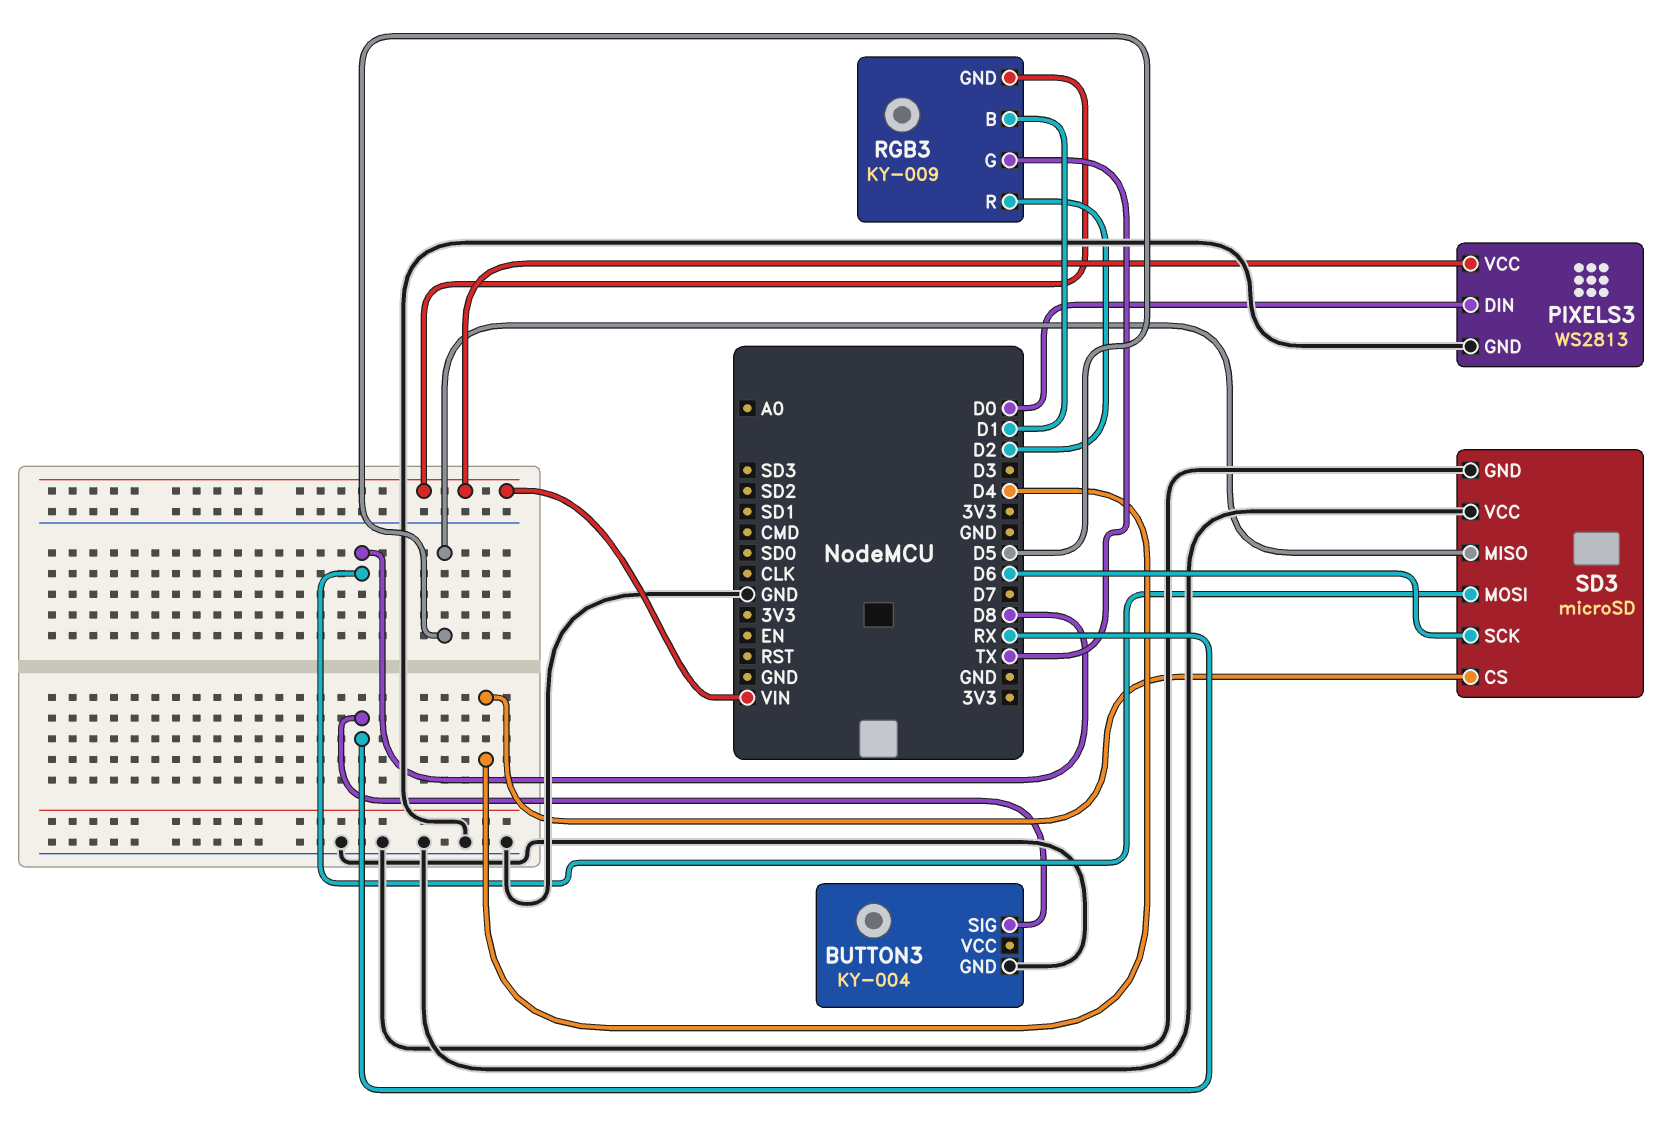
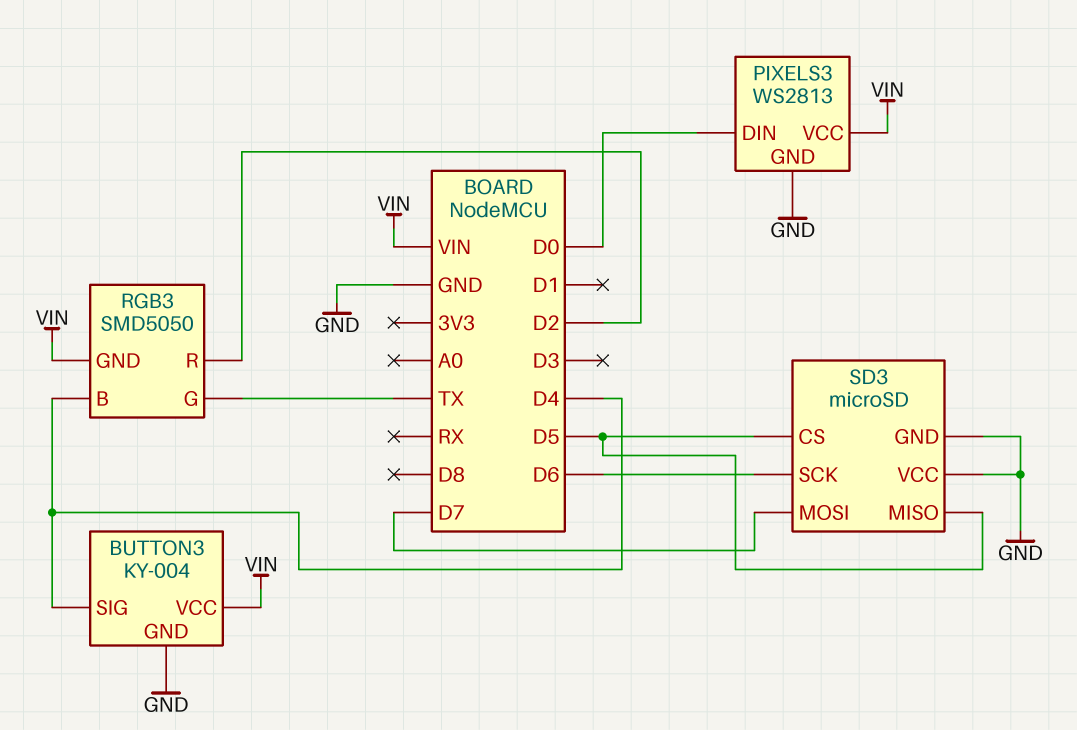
BUTTON3 pin SIG: RX -> D4
BUTTON3 pin VCC: none -> VIN
RGB3: KY-009 -> SMD5050
RGB3 pin B: D1 -> D4
SD3 pin CS: D4 -> D5
SD3 pin MOSI: D8 -> D7

